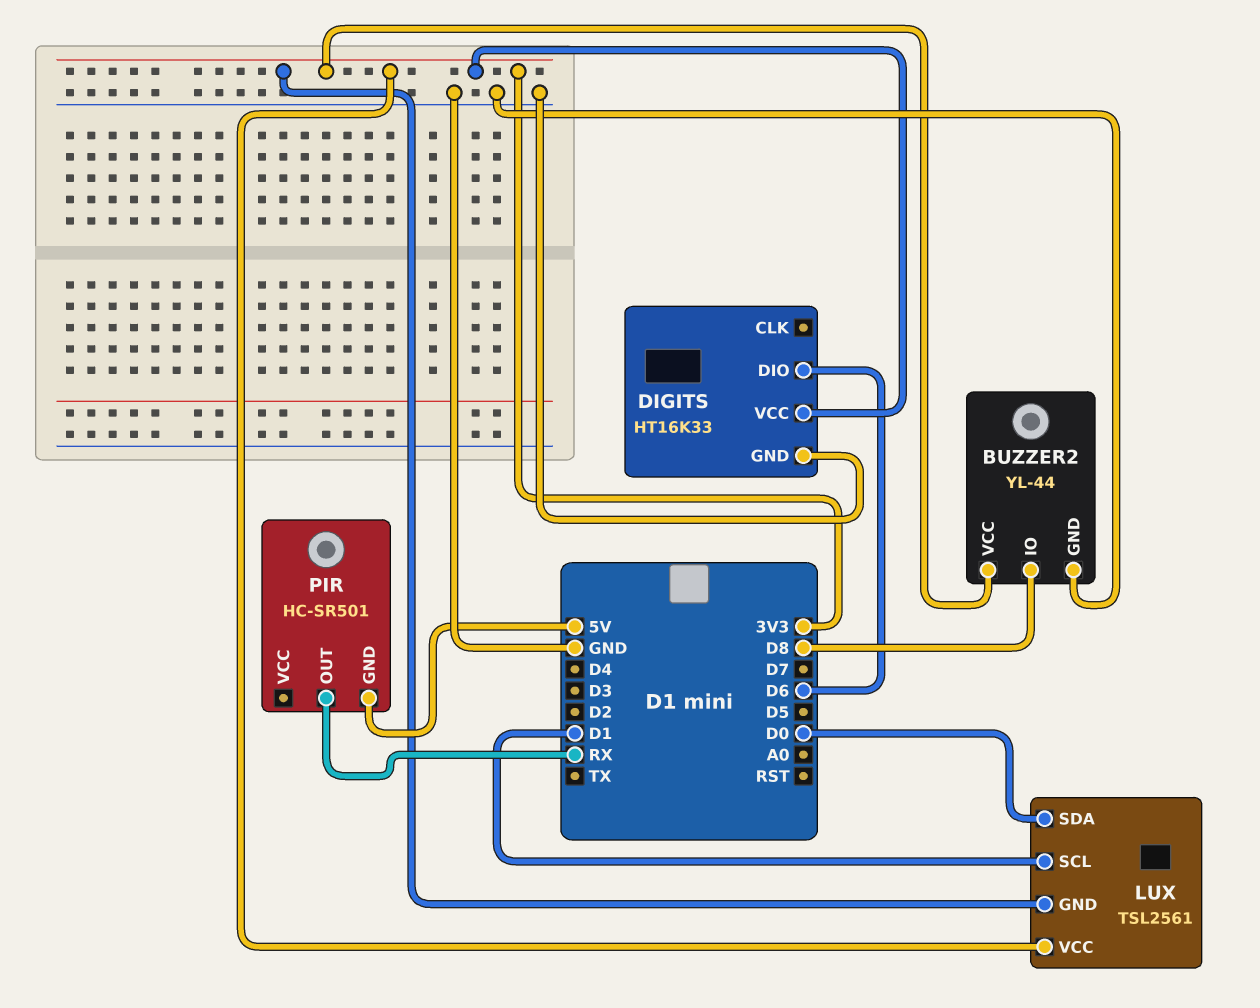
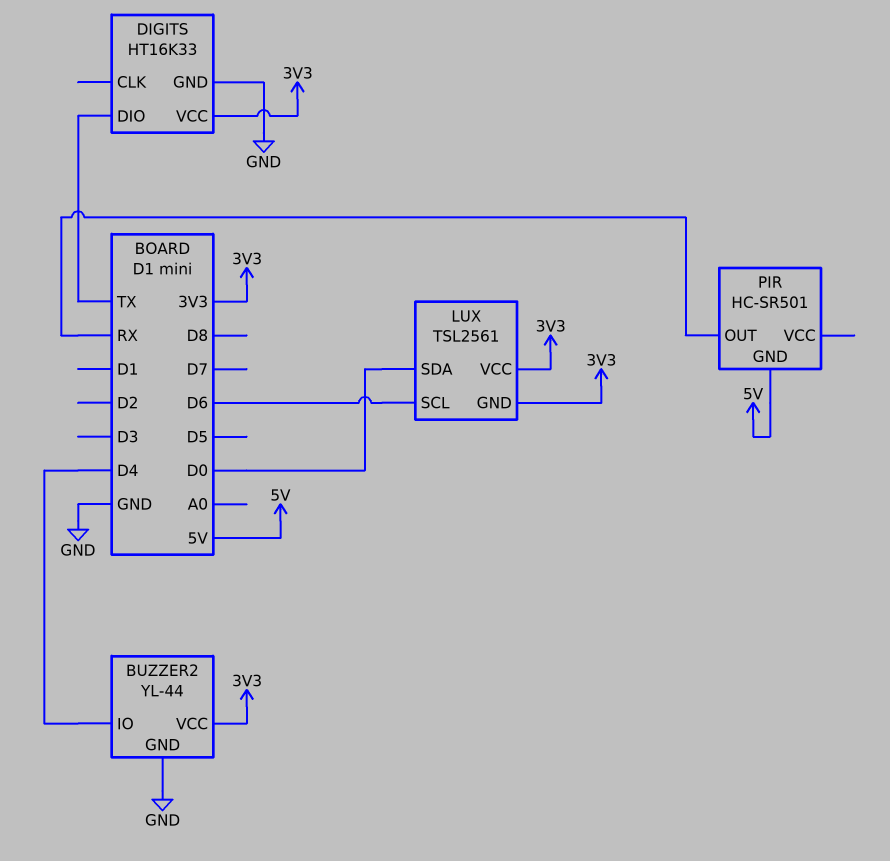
BUZZER2 pin IO: D8 -> D4
DIGITS pin DIO: D6 -> TX
LUX pin SCL: D1 -> D6

